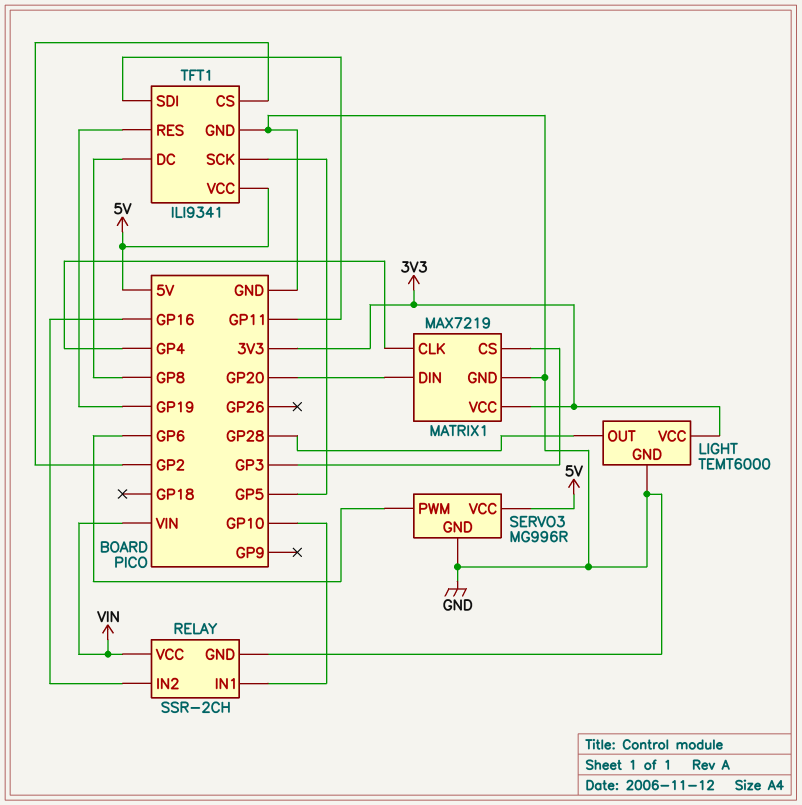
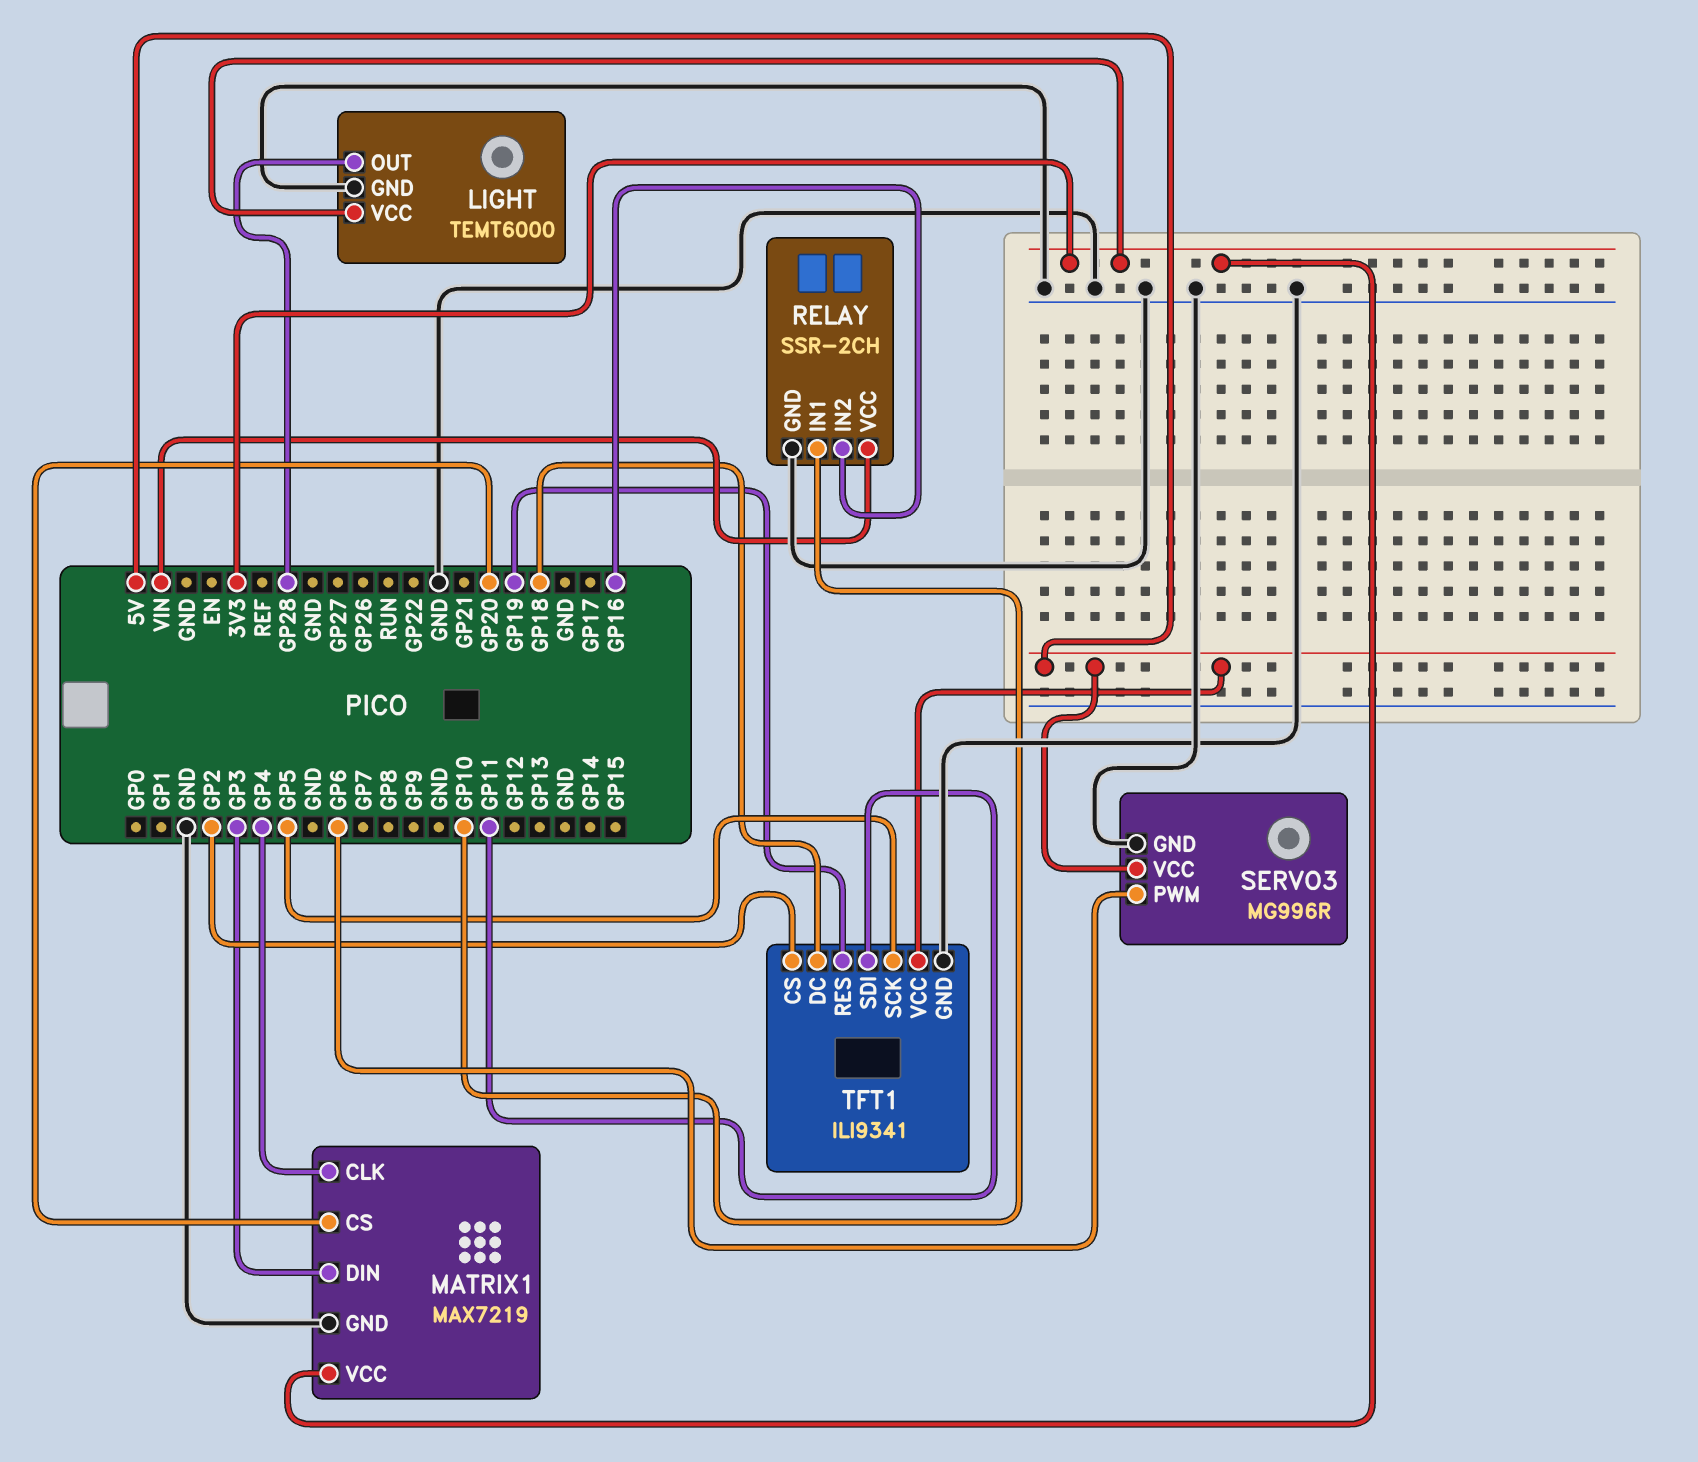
MATRIX1 pin CS: GP3 -> GP20
MATRIX1 pin DIN: GP20 -> GP3
TFT1 pin DC: GP8 -> GP18

